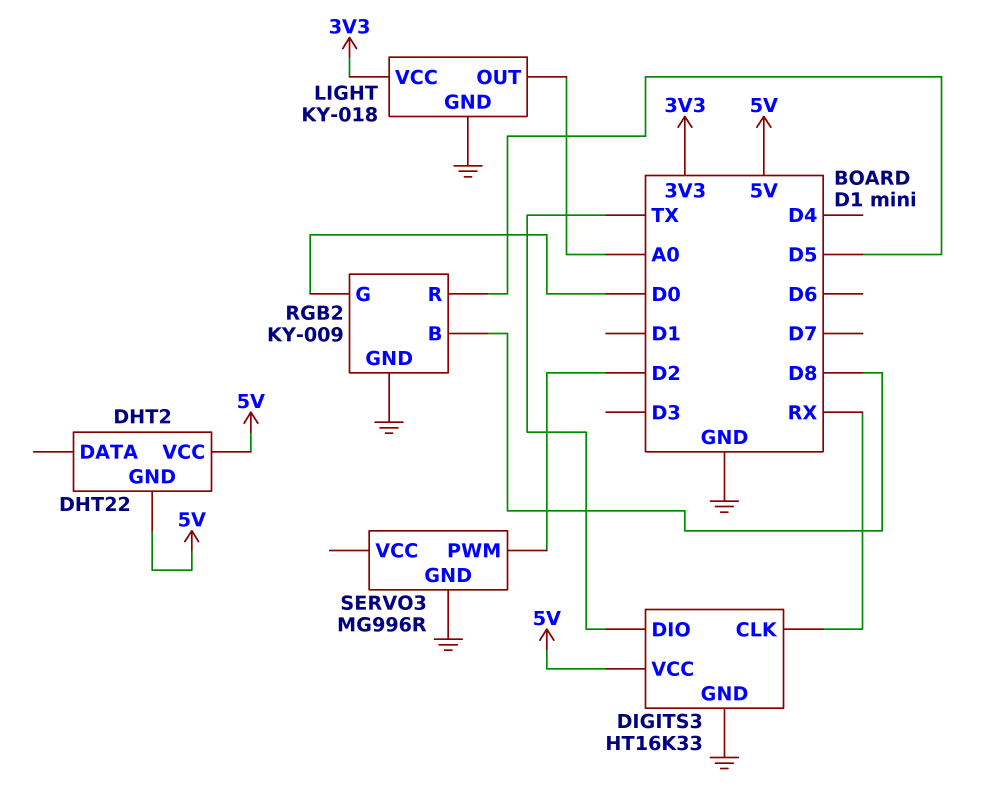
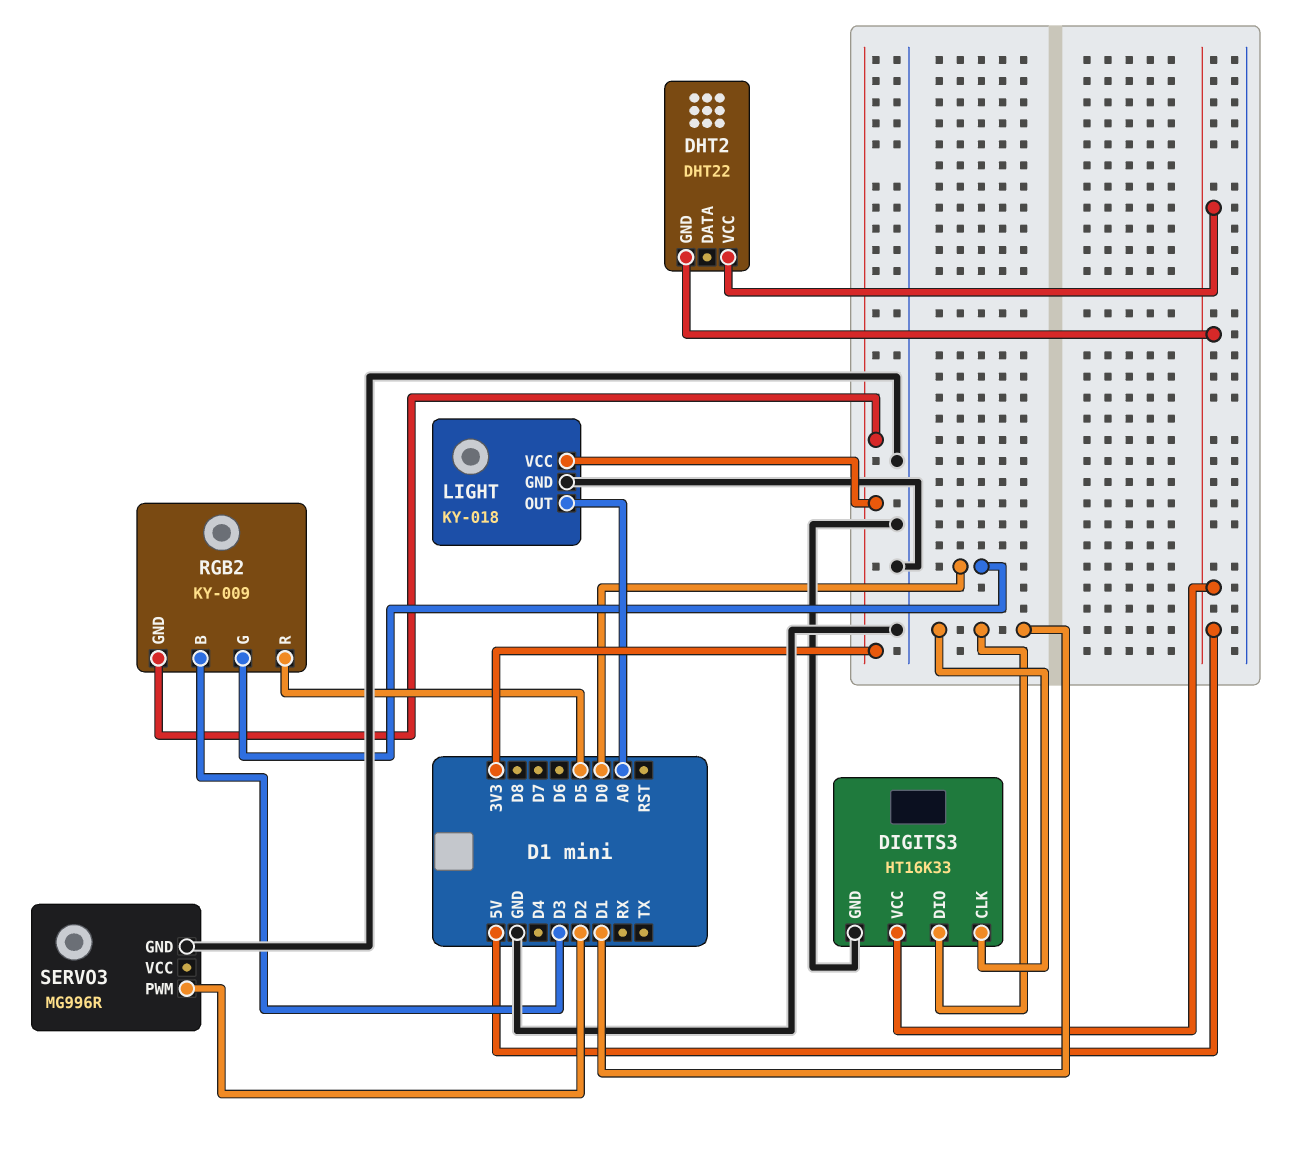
DIGITS3 pin CLK: RX -> D1
DIGITS3 pin DIO: TX -> D1
RGB2 pin B: D8 -> D3
RGB2 pin GND: GND -> 3V3

